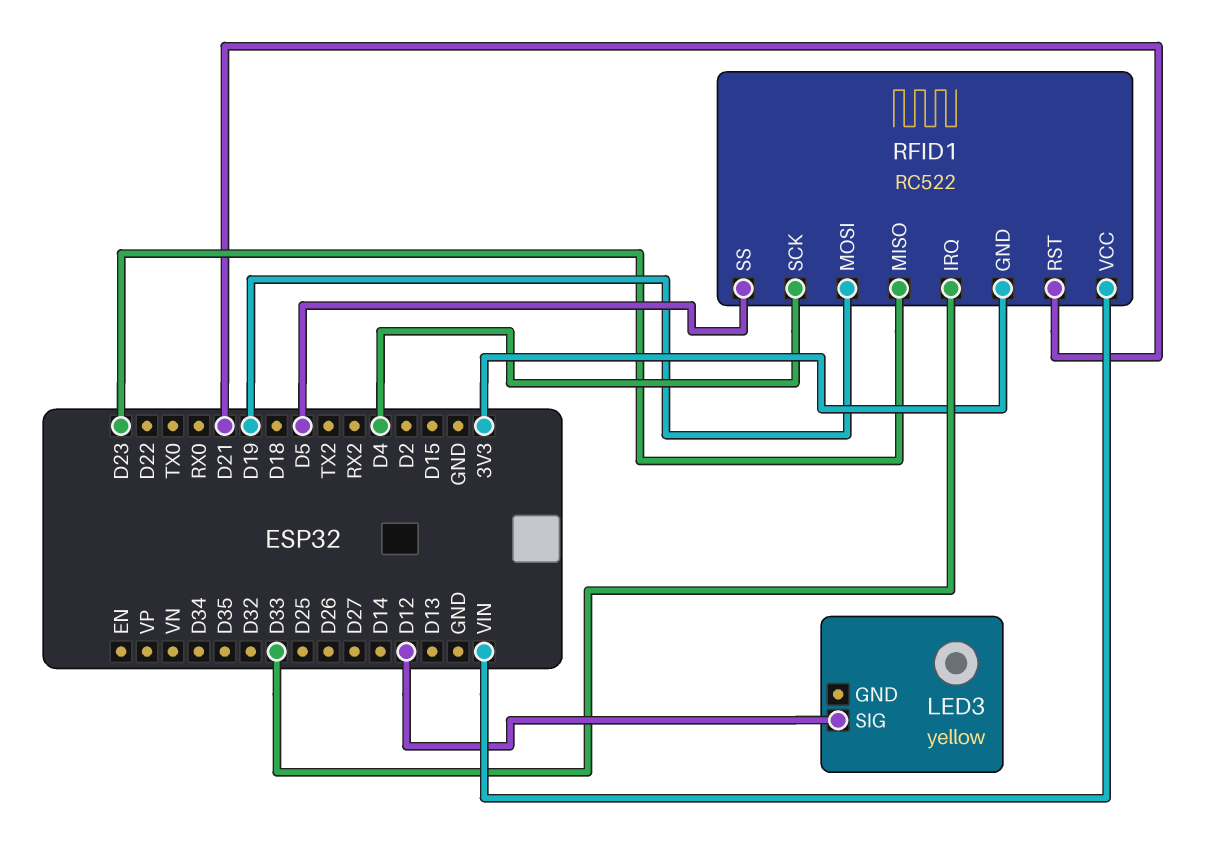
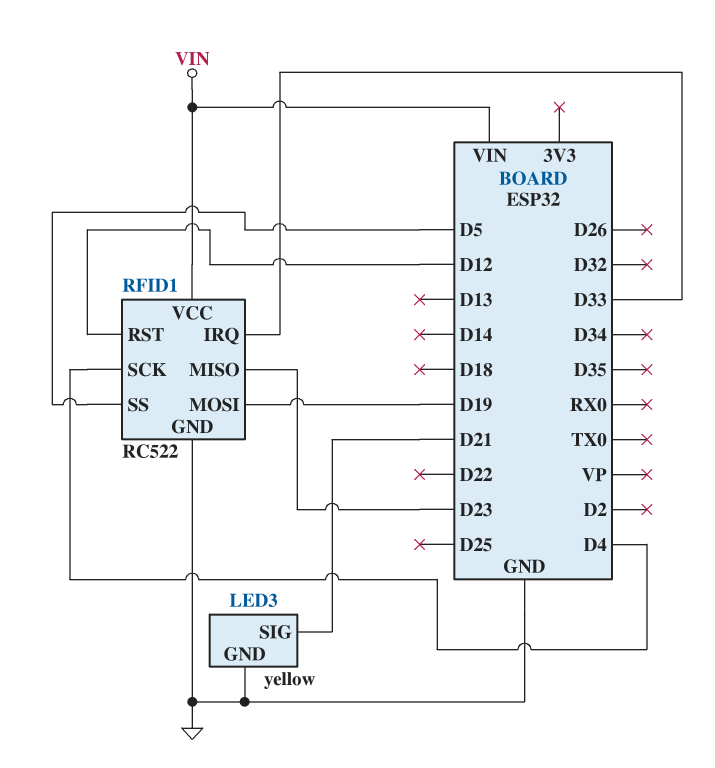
LED3 pin GND: none -> GND
LED3 pin SIG: D12 -> D21
RFID1 pin GND: 3V3 -> GND
RFID1 pin RST: D21 -> D12

